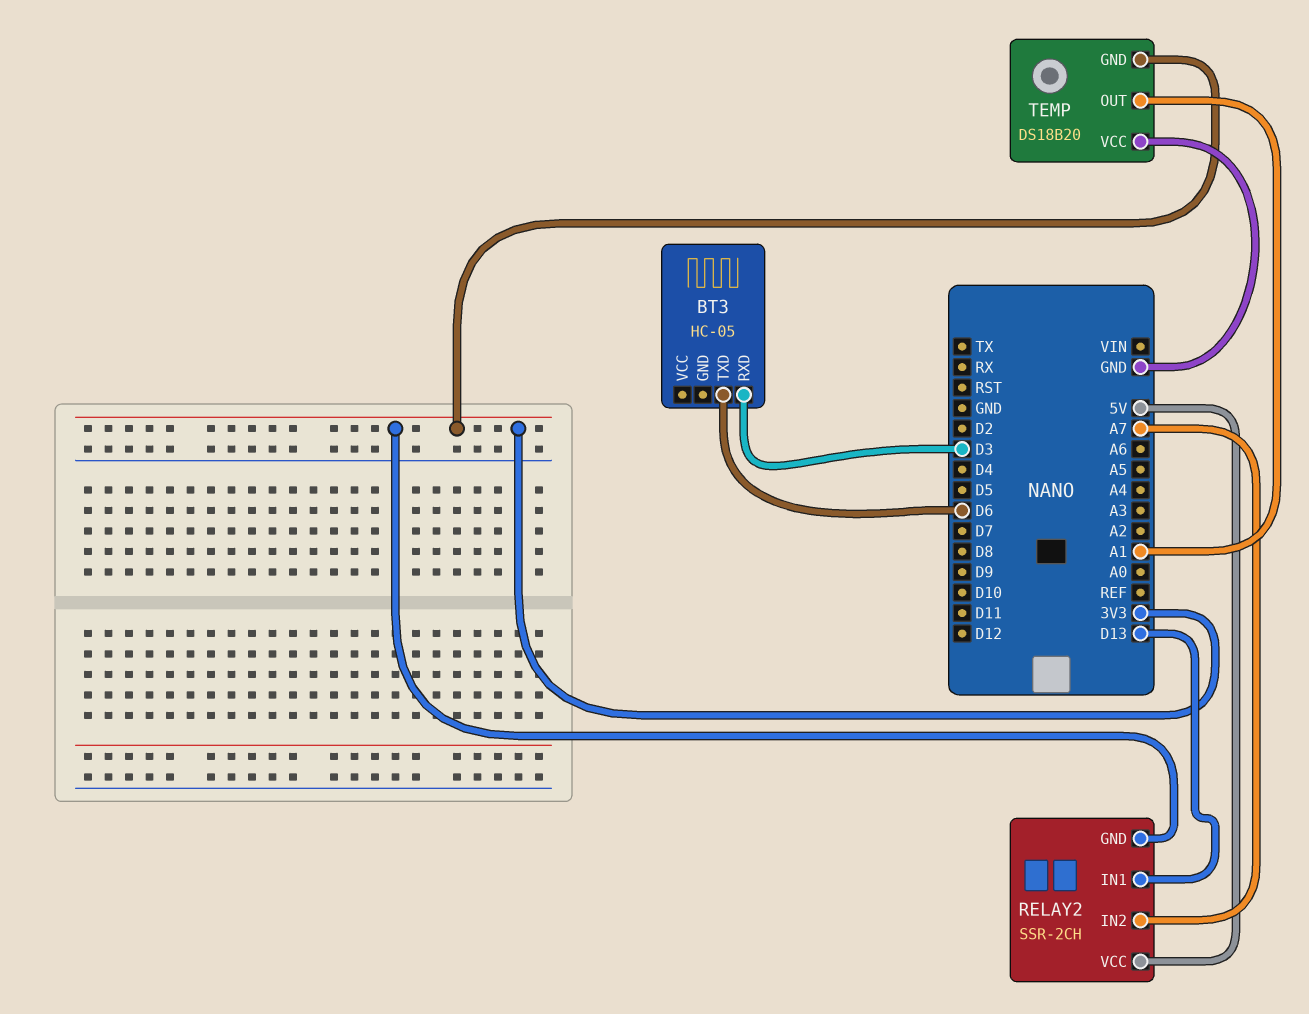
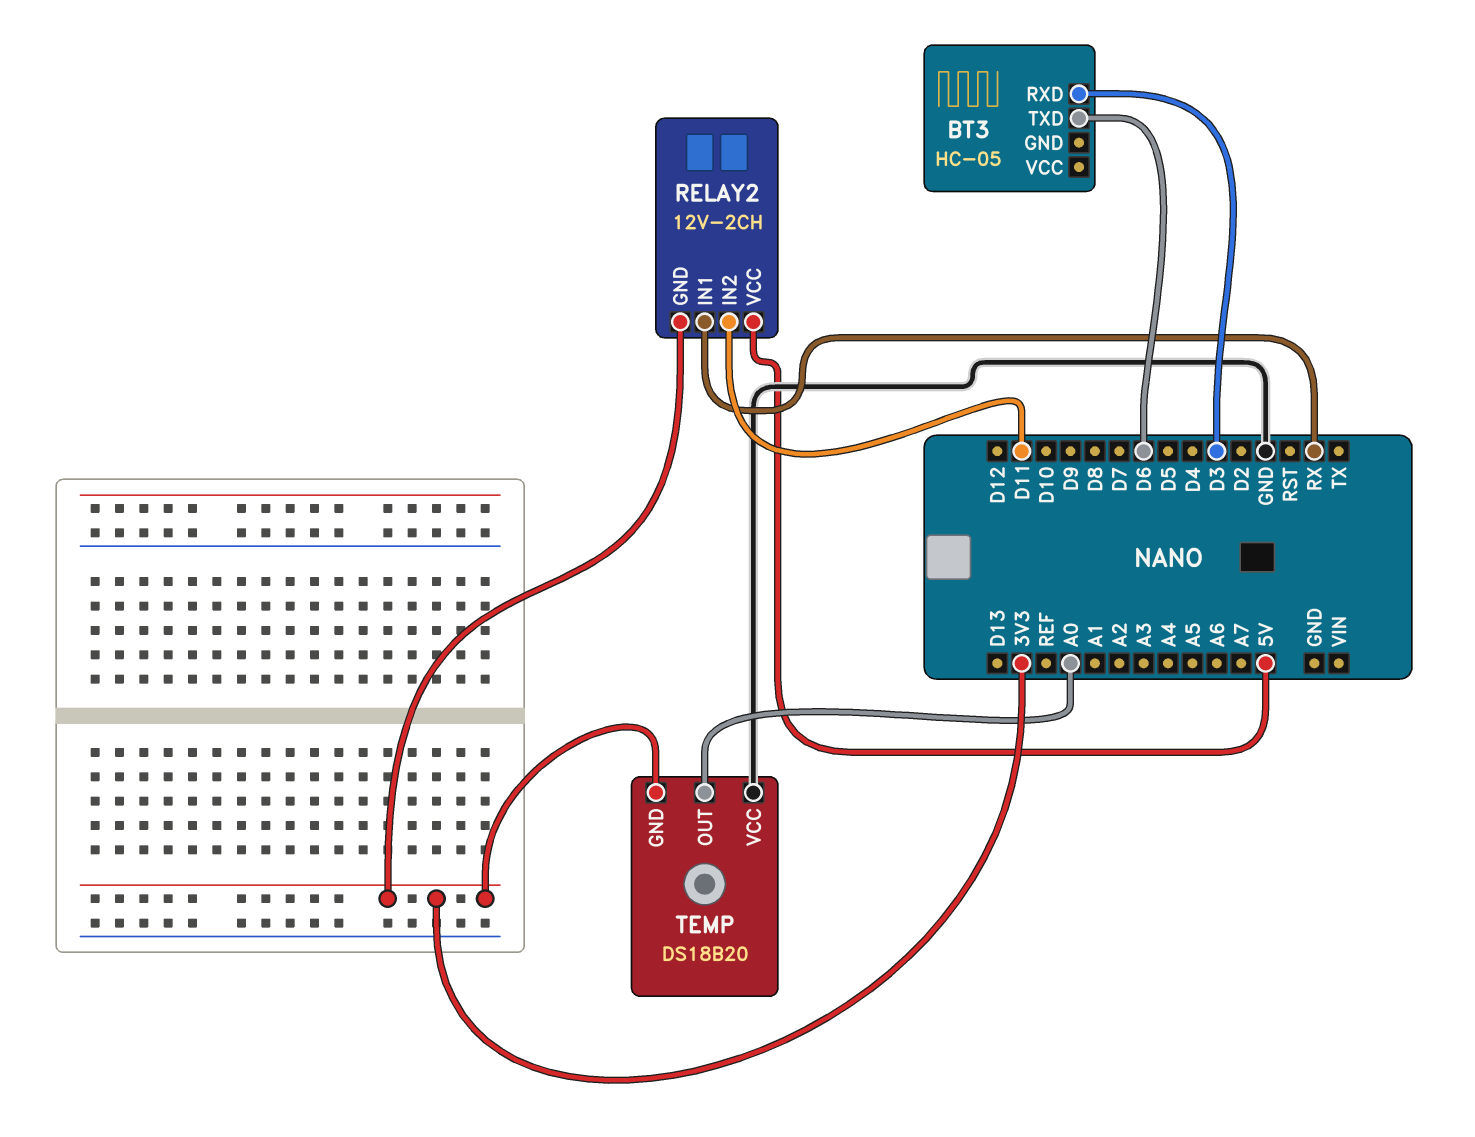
RELAY2: SSR-2CH -> 12V-2CH
RELAY2 pin IN1: D13 -> RX
RELAY2 pin IN2: A7 -> D11
TEMP pin OUT: A1 -> A0

